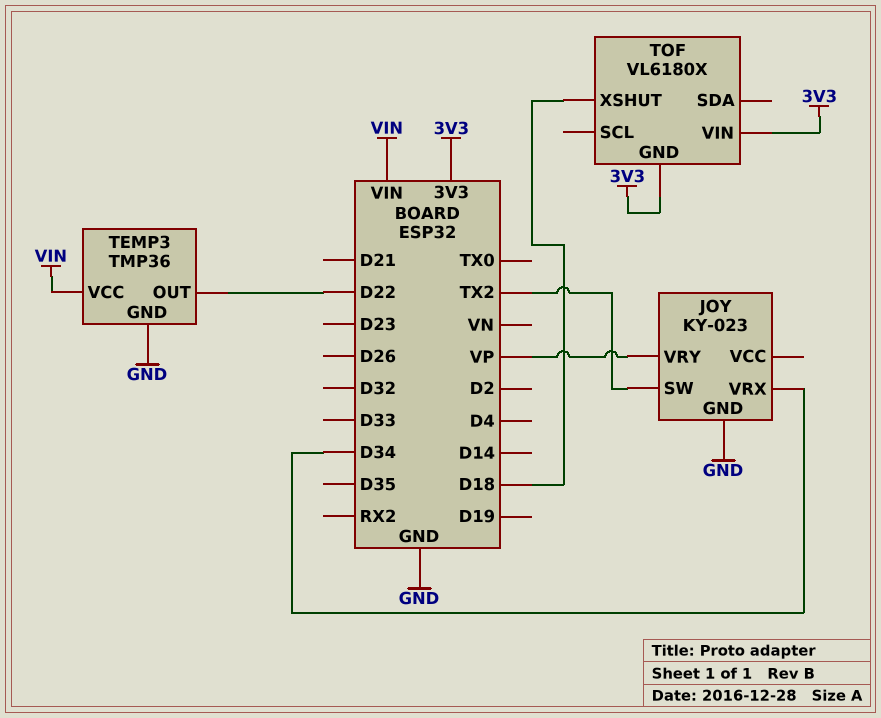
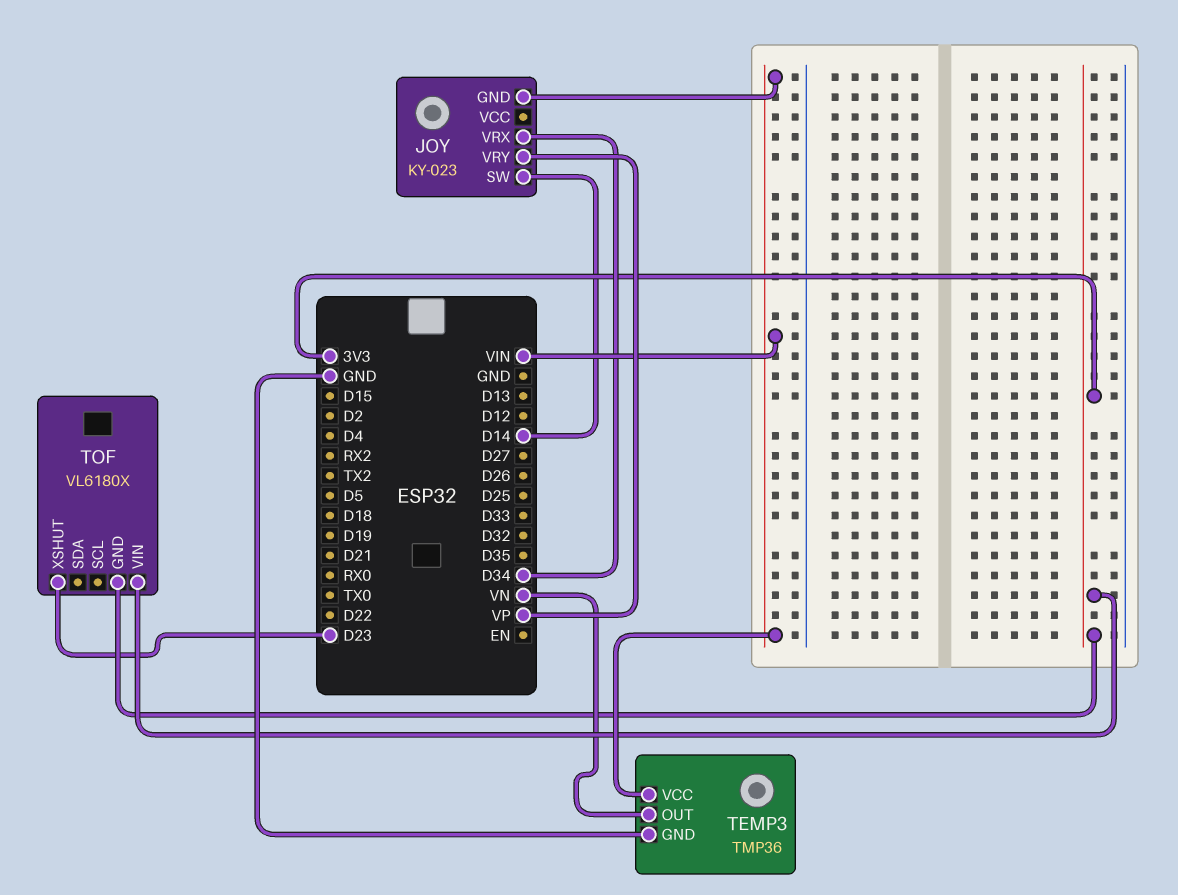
JOY pin GND: GND -> VIN
JOY pin SW: TX2 -> D14
TEMP3 pin OUT: D22 -> VN
TOF pin XSHUT: D18 -> D23

